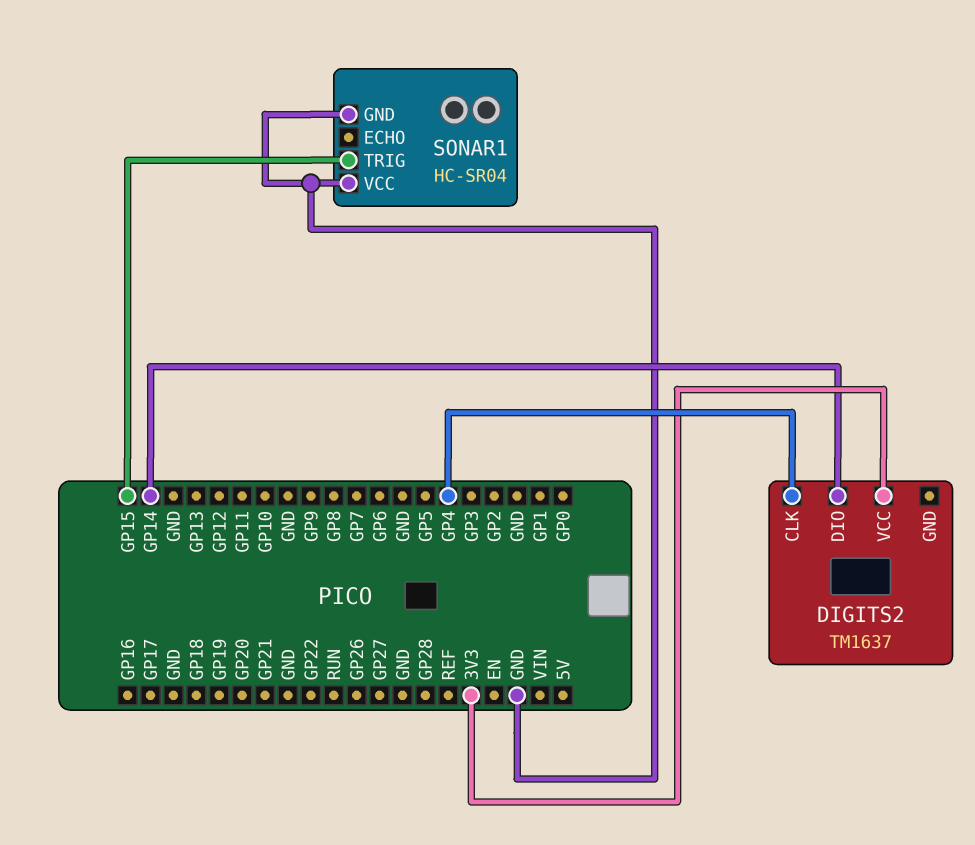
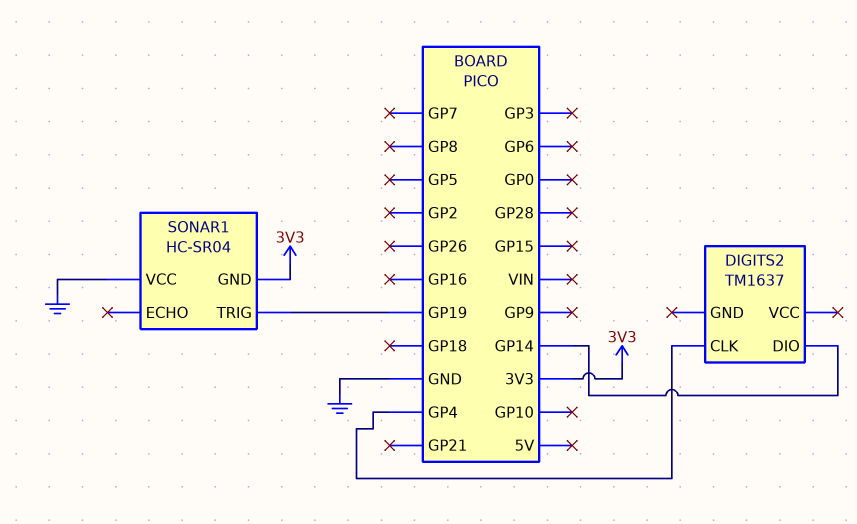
DIGITS2 pin VCC: 3V3 -> none
SONAR1 pin GND: GND -> 3V3
SONAR1 pin TRIG: GP15 -> GP19

